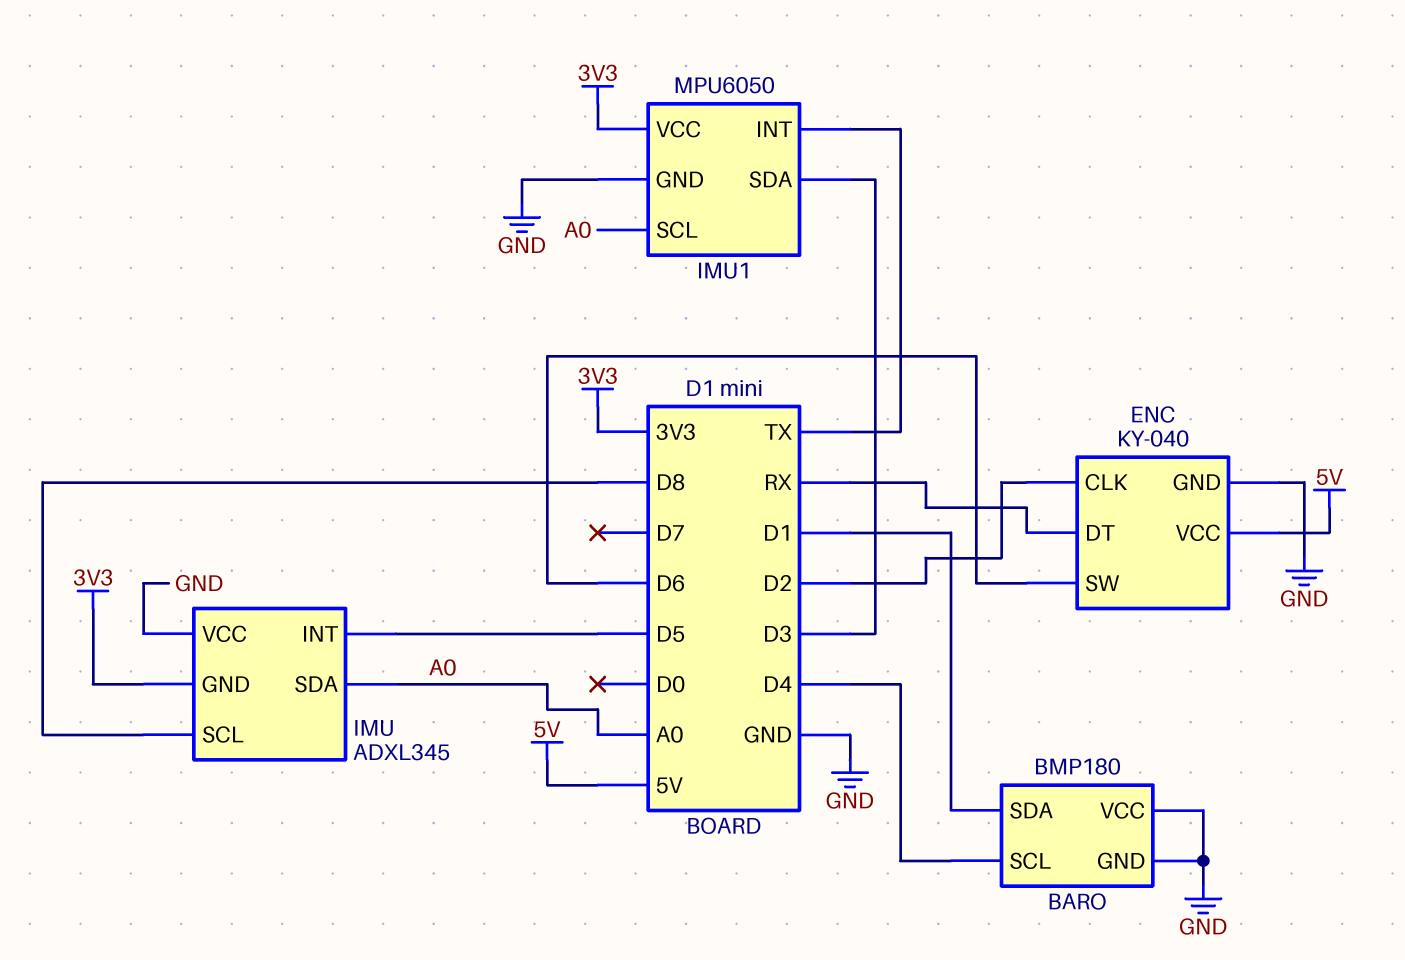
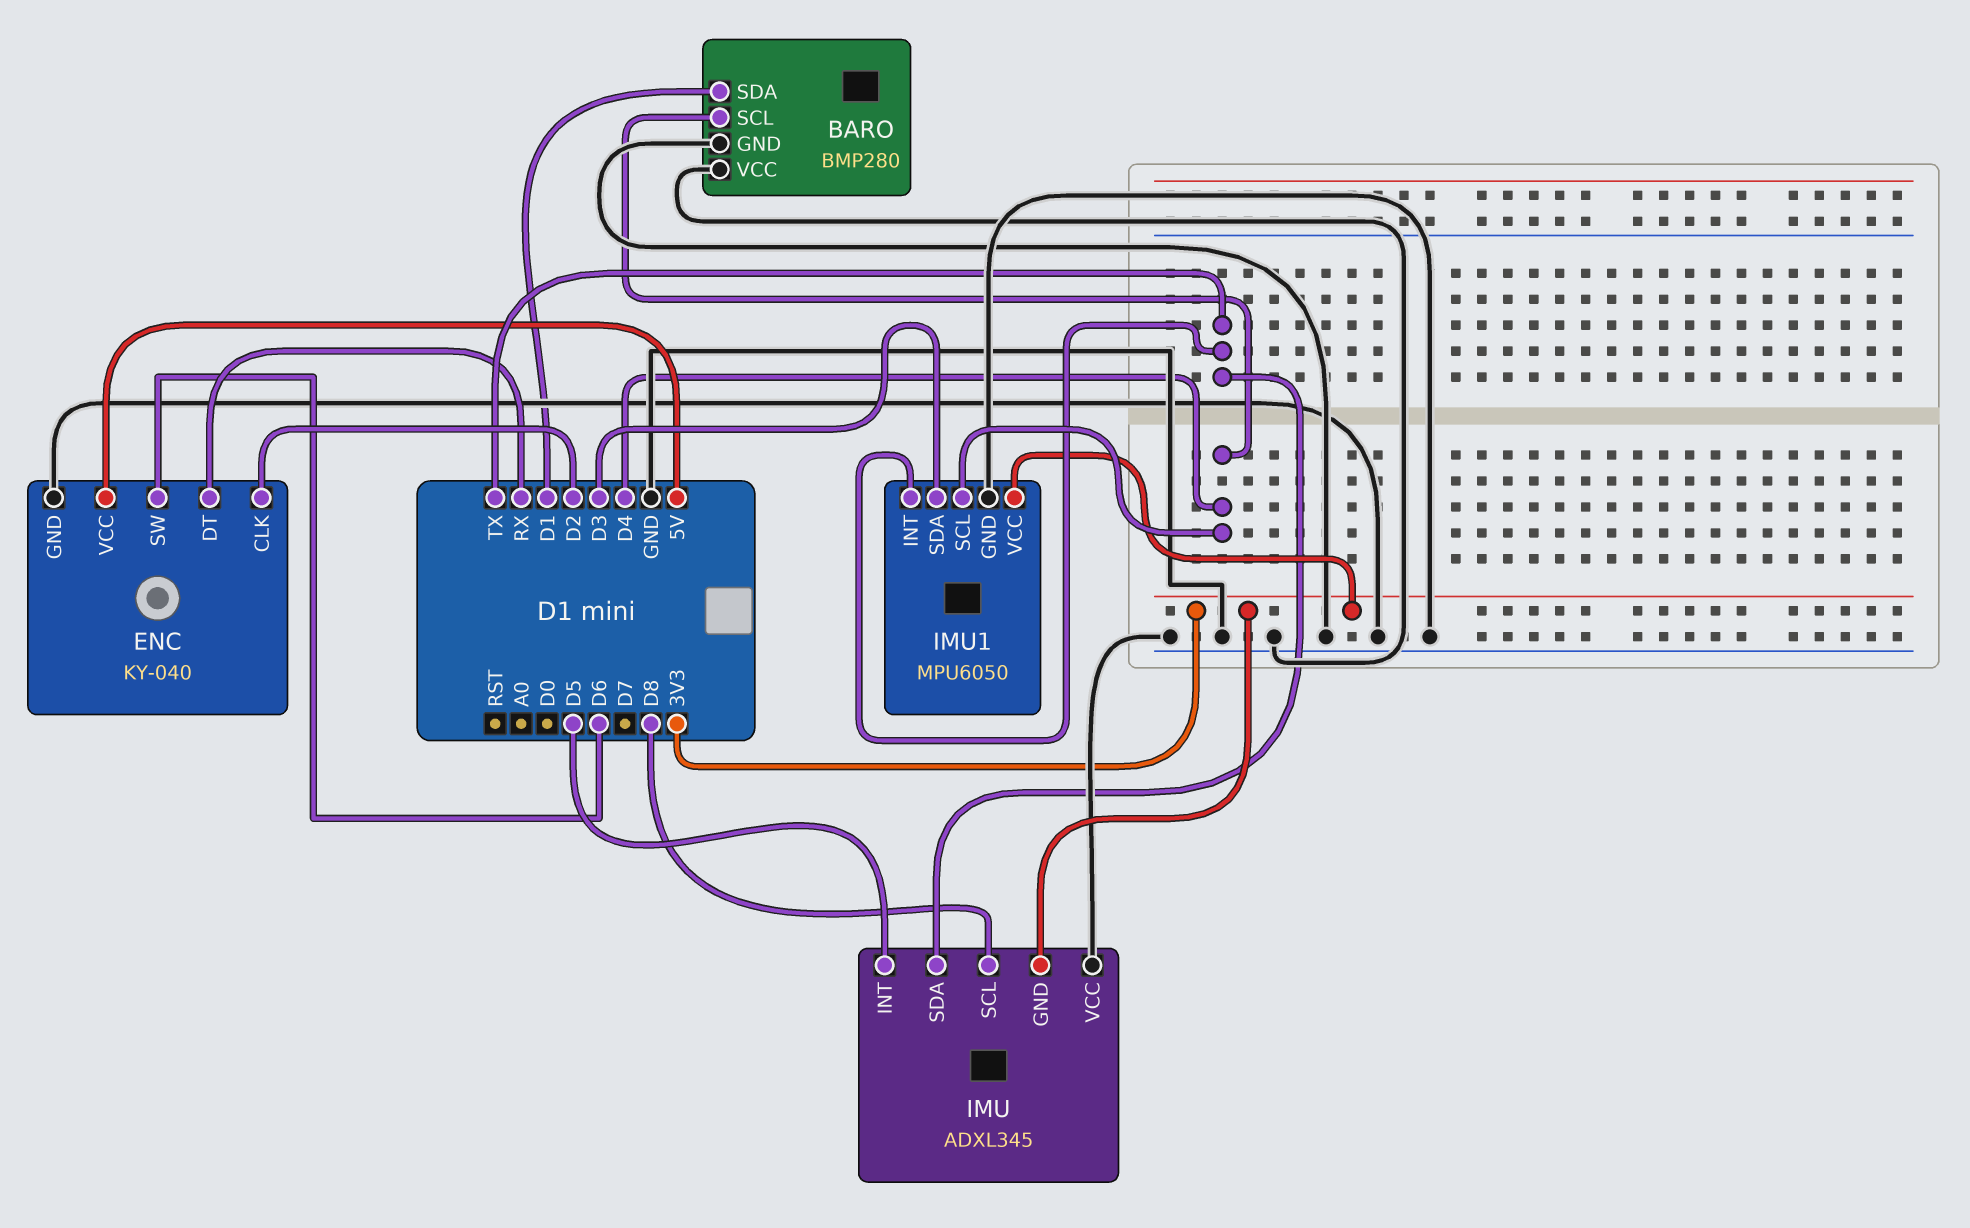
BARO: BMP180 -> BMP280
IMU pin SDA: A0 -> TX
IMU1 pin SCL: A0 -> D4

